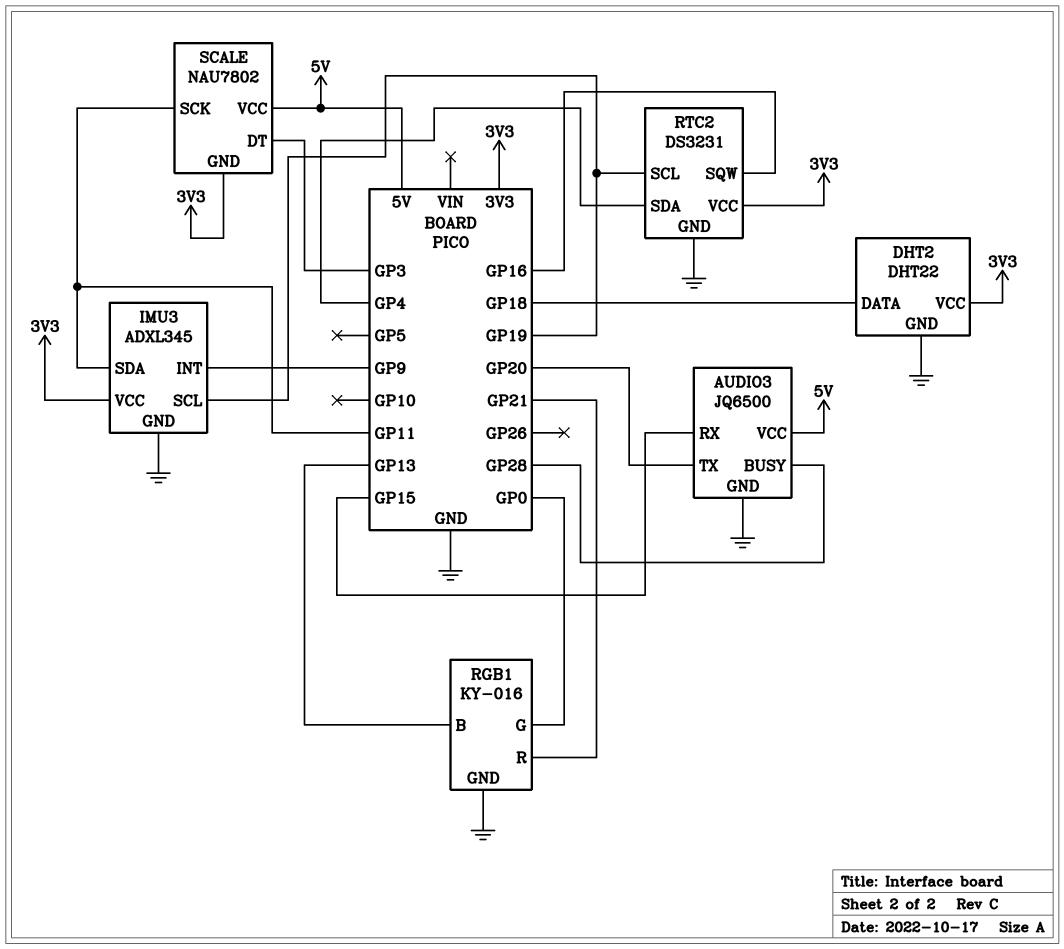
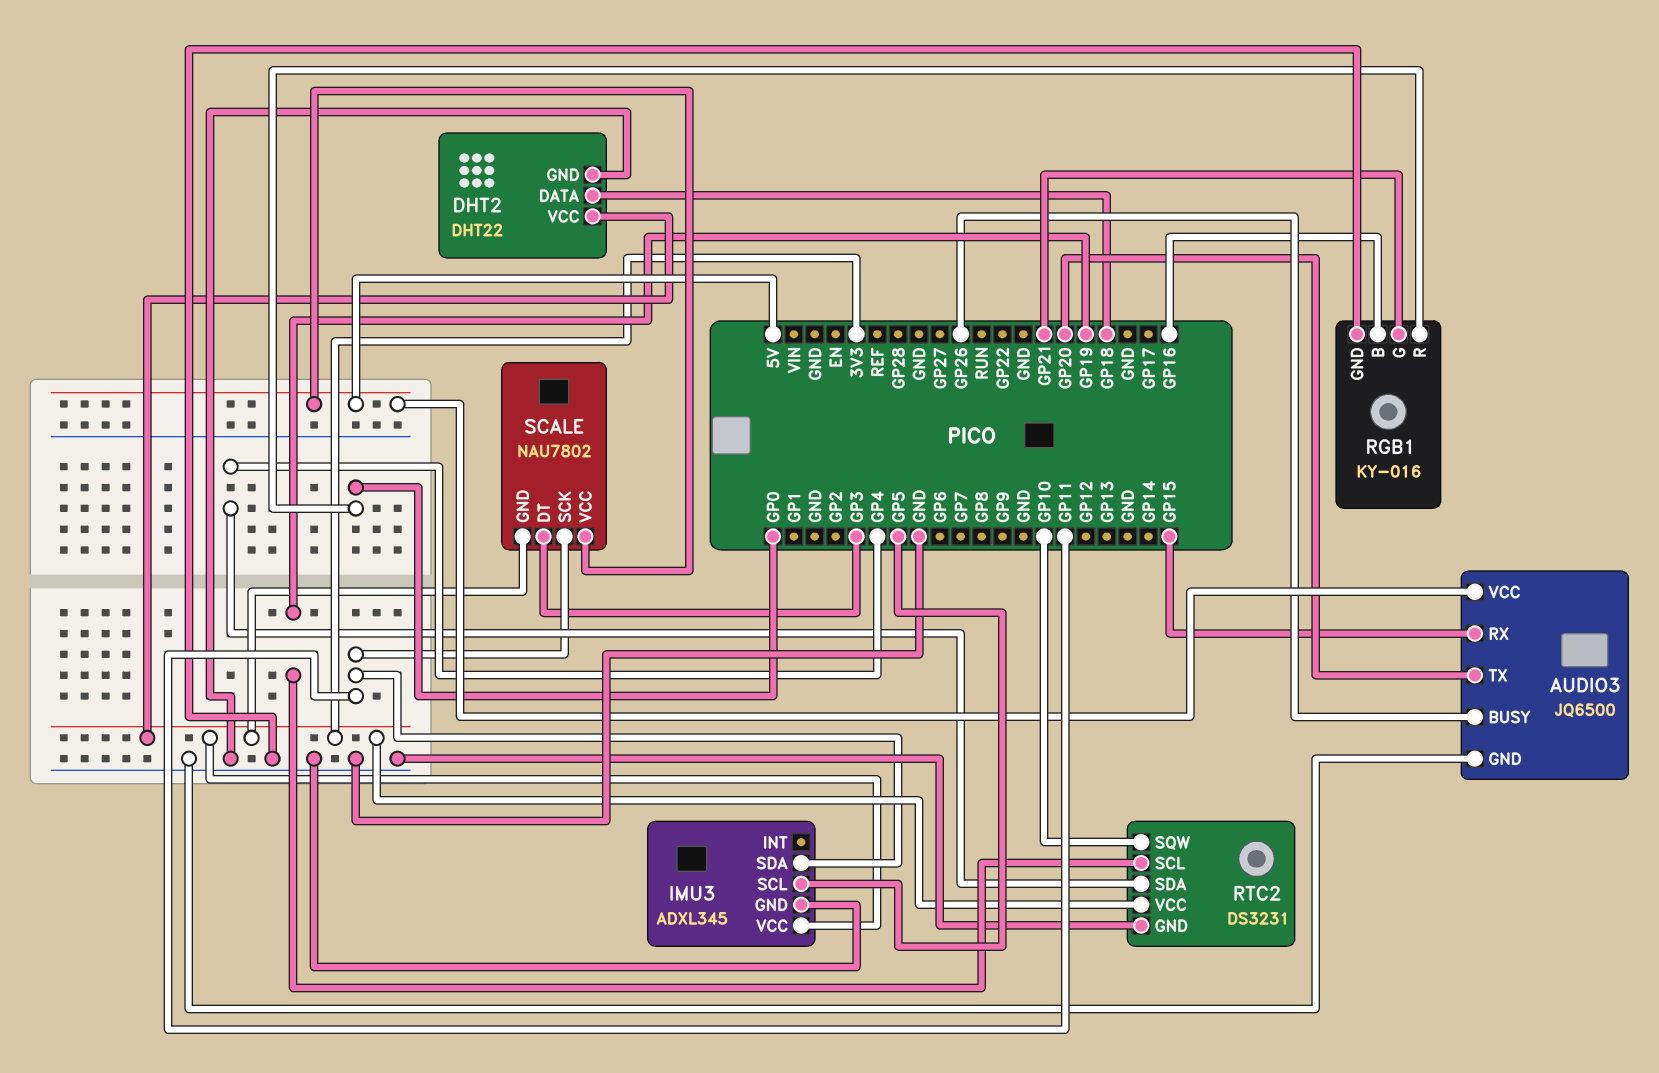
AUDIO3 pin BUSY: GP28 -> GP26
IMU3 pin INT: GP9 -> none
IMU3 pin SCL: GP19 -> GP5
RGB1 pin B: GP13 -> GP16
RGB1 pin G: GP0 -> GP21
RGB1 pin R: GP21 -> GP0
RTC2 pin SQW: GP16 -> GP10

